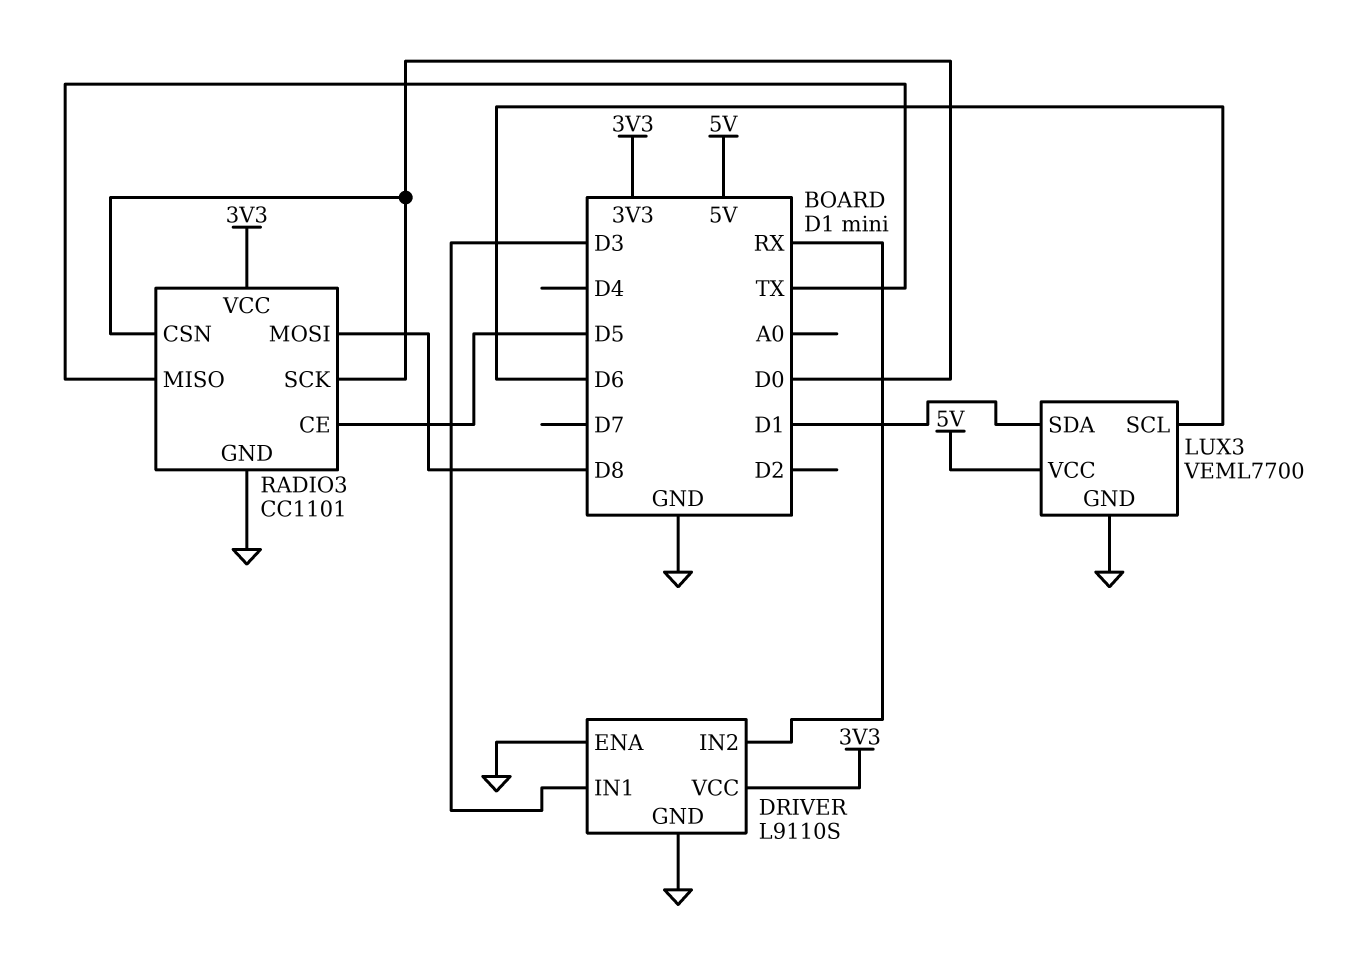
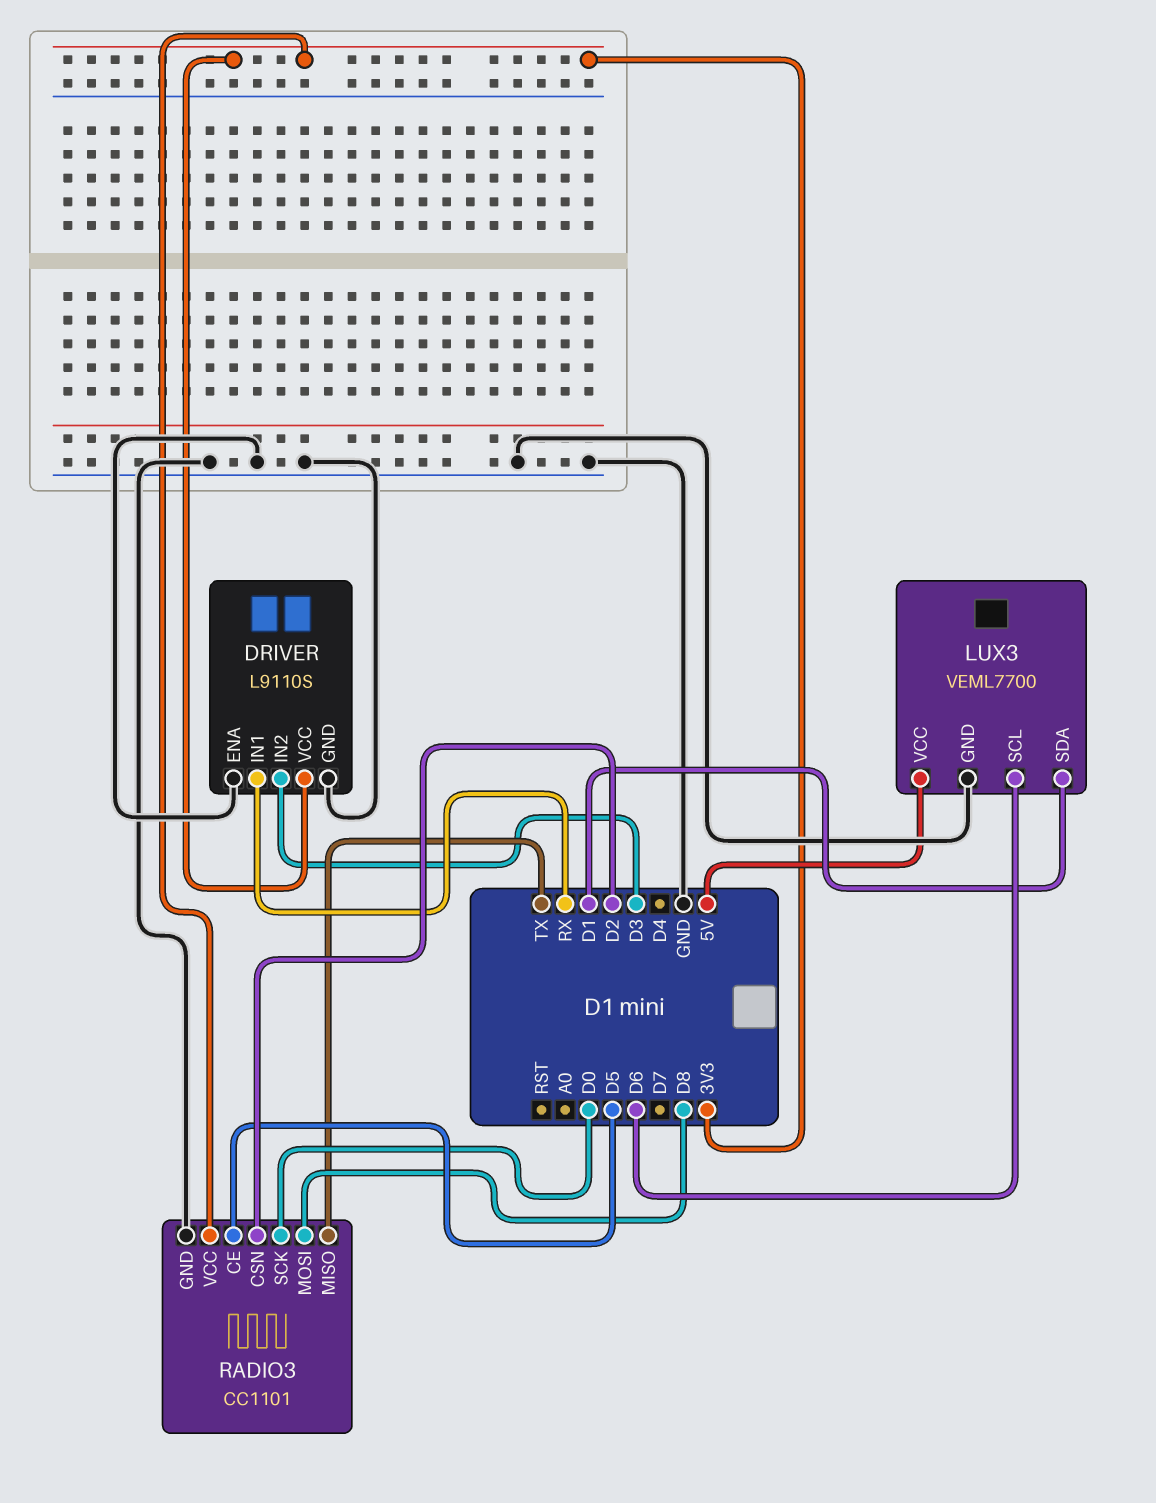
DRIVER pin IN1: D3 -> RX
DRIVER pin IN2: RX -> D3
RADIO3 pin CSN: D0 -> D2

